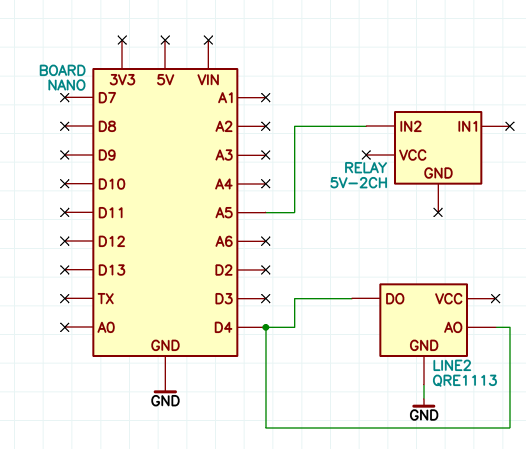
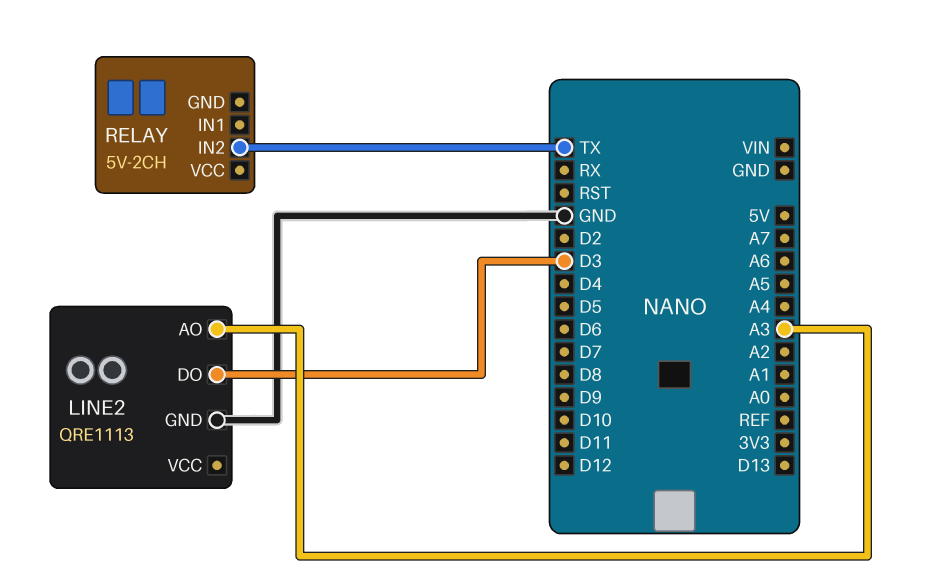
LINE2 pin AO: D4 -> A3
LINE2 pin DO: D4 -> D3
RELAY pin IN2: A5 -> TX

